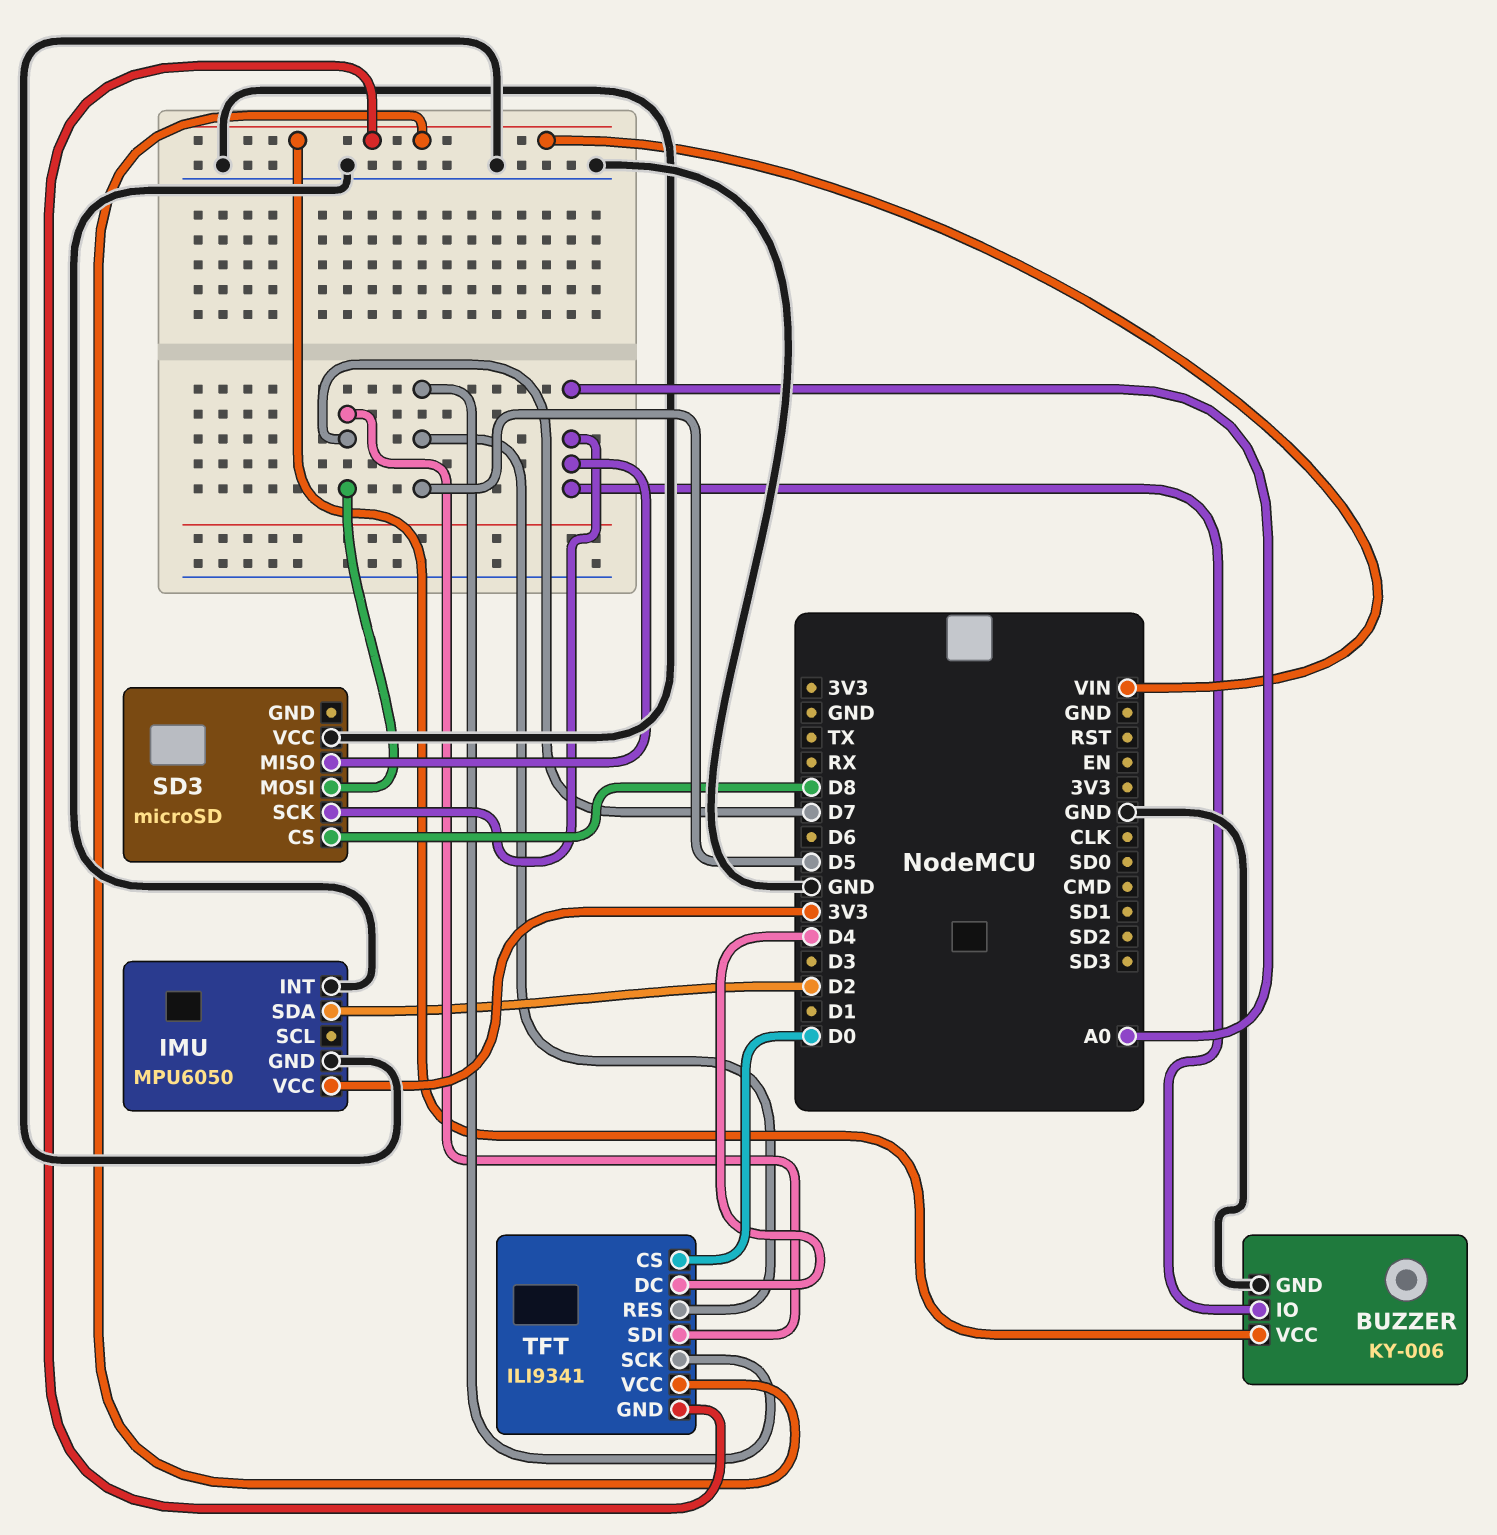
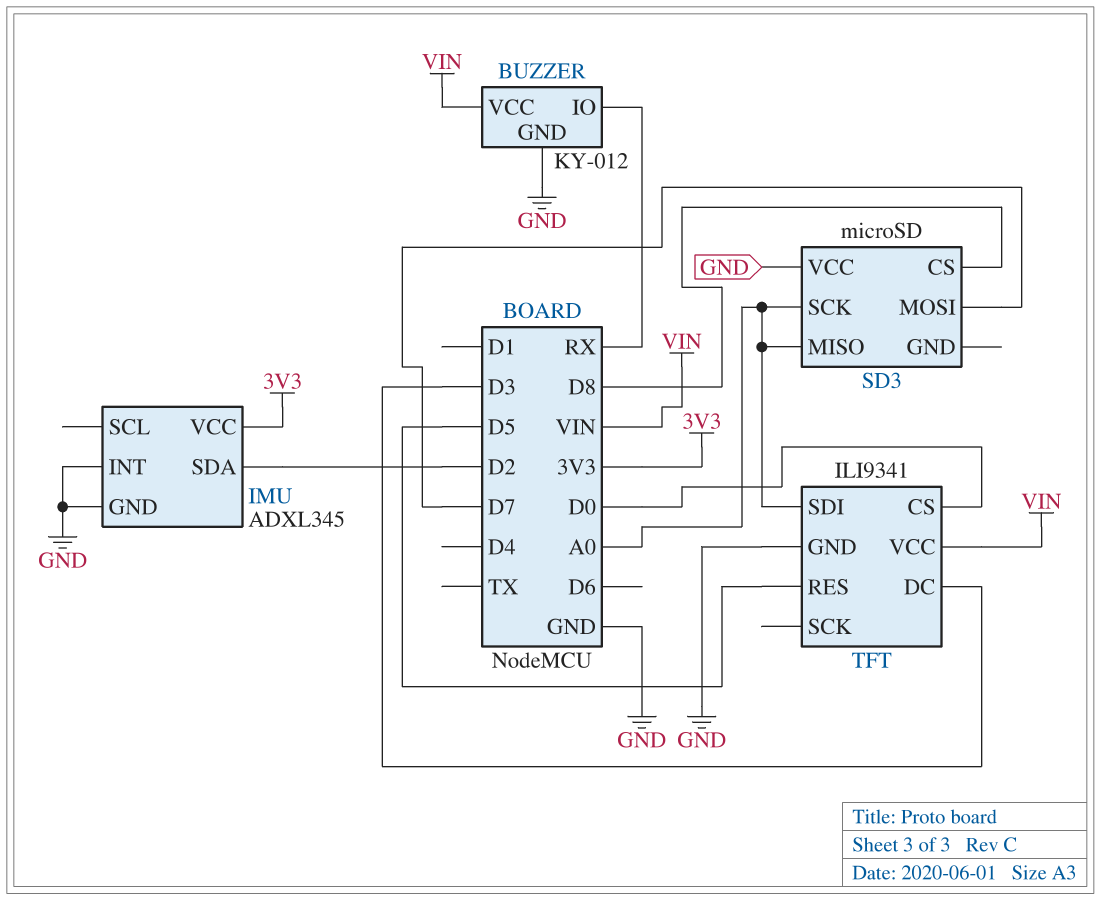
BUZZER: KY-006 -> KY-012
BUZZER pin IO: A0 -> RX
IMU: MPU6050 -> ADXL345
TFT pin DC: D4 -> D3
TFT pin GND: VIN -> GND
TFT pin SCK: D5 -> none
TFT pin SDI: D7 -> A0

